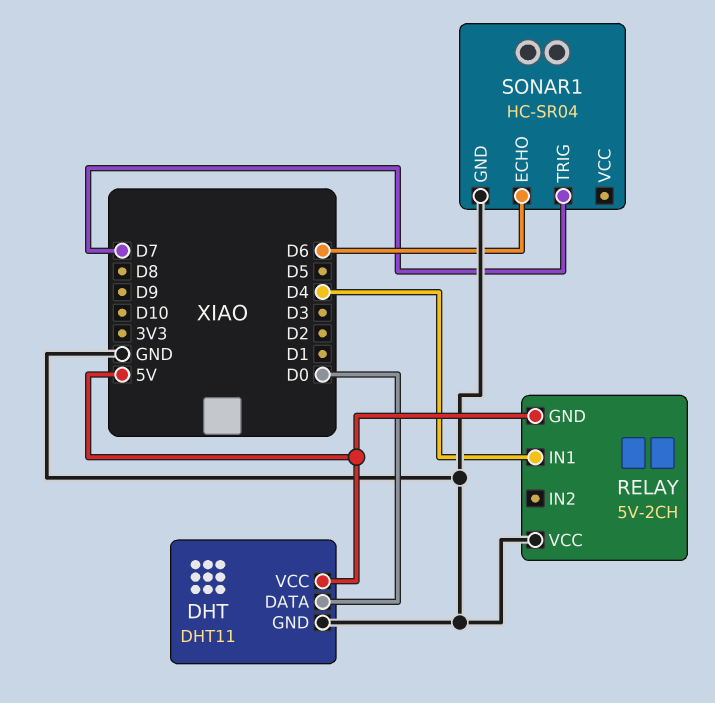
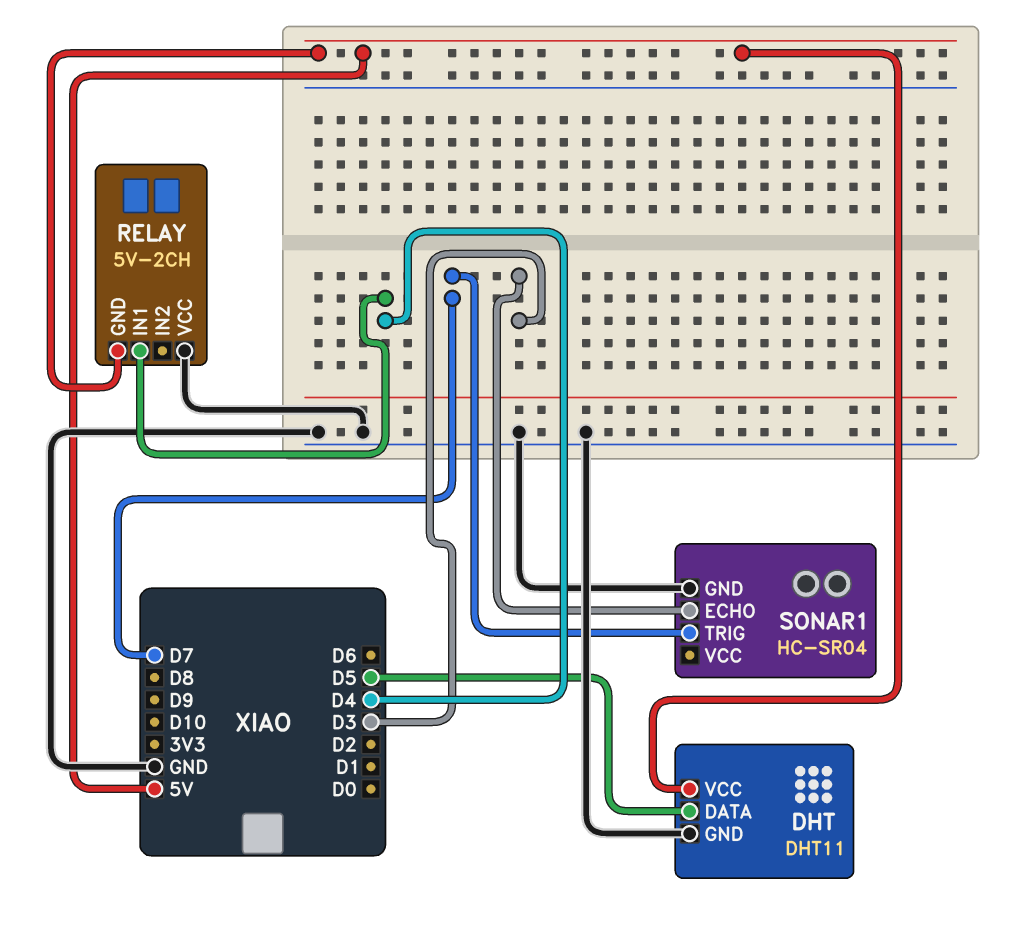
DHT pin DATA: D0 -> D5
SONAR1 pin ECHO: D6 -> D3

